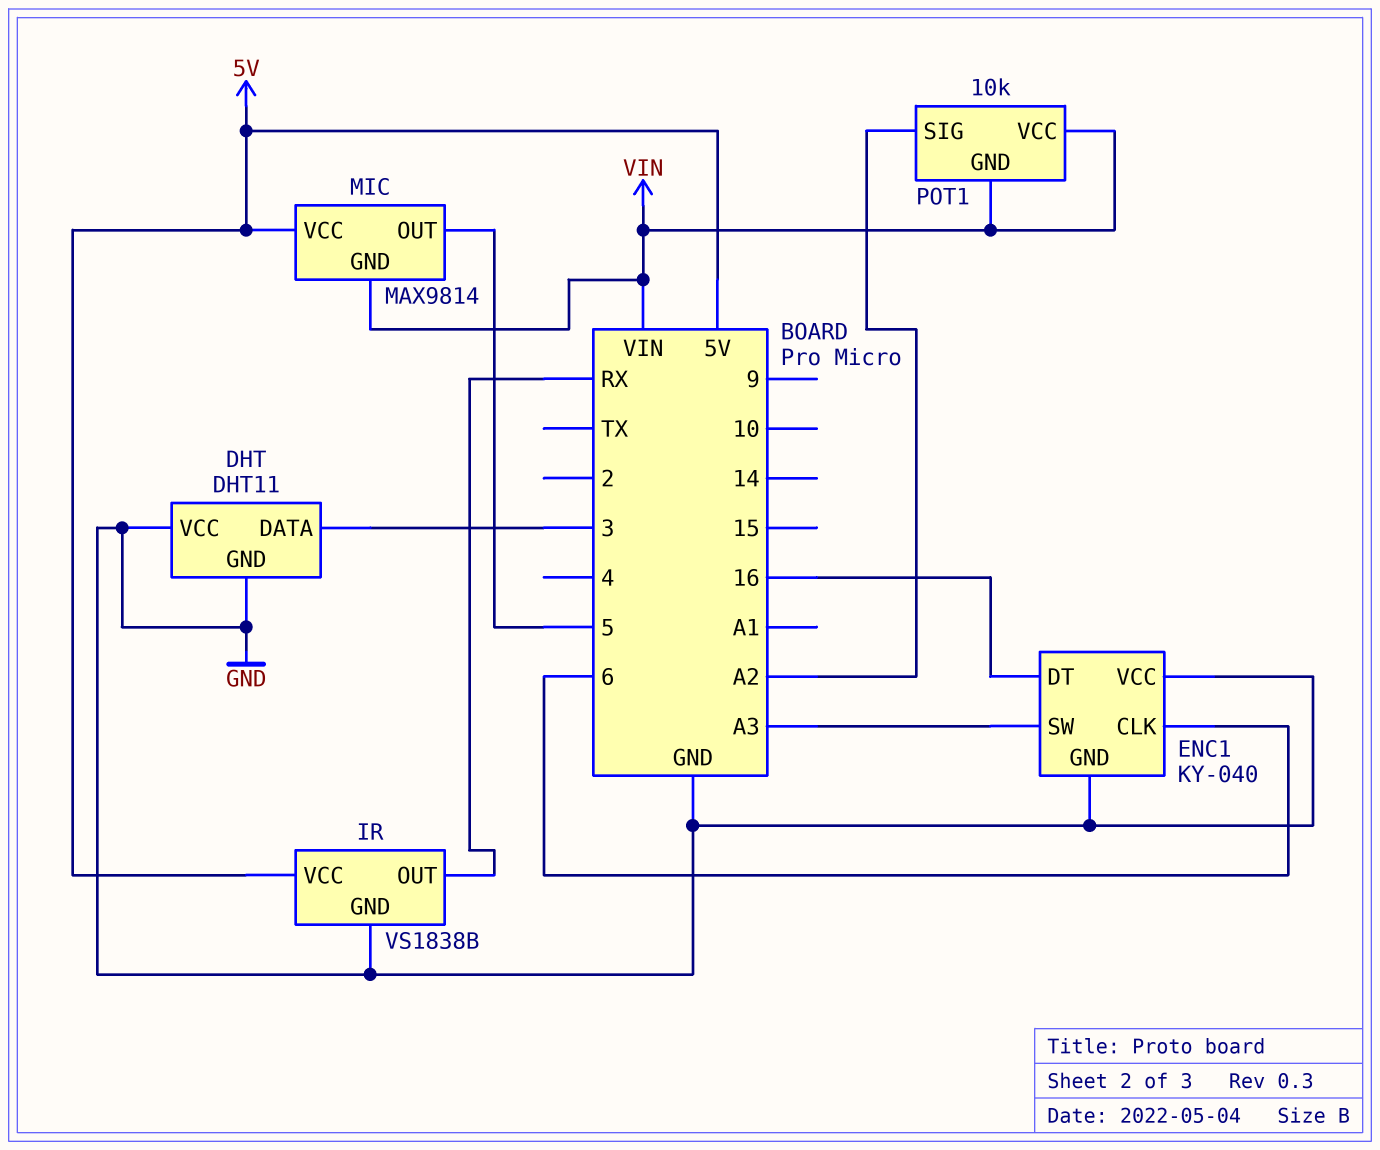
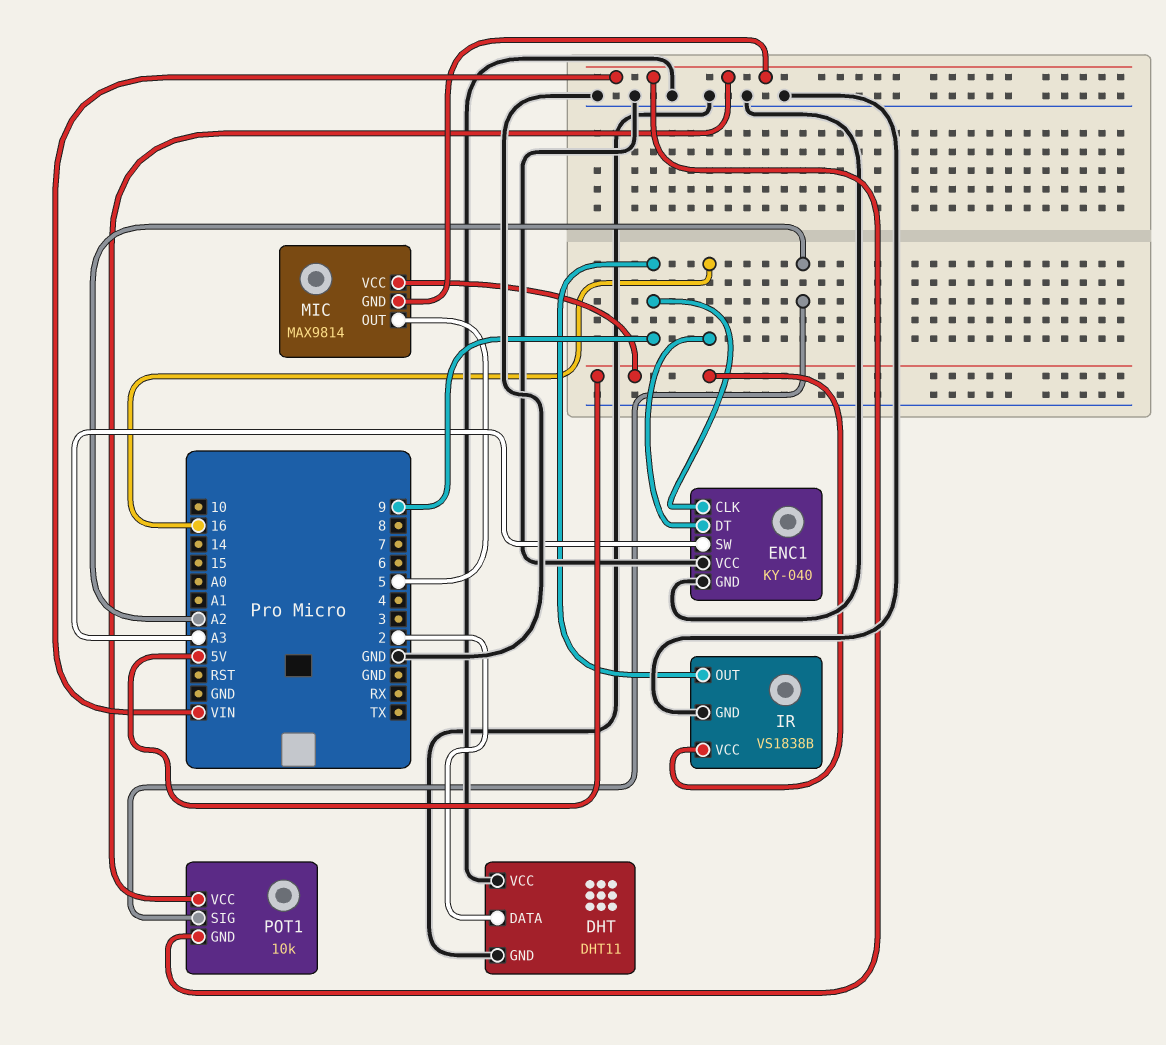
DHT pin DATA: 3 -> 2
ENC1 pin CLK: 6 -> 9
IR pin OUT: RX -> 9

